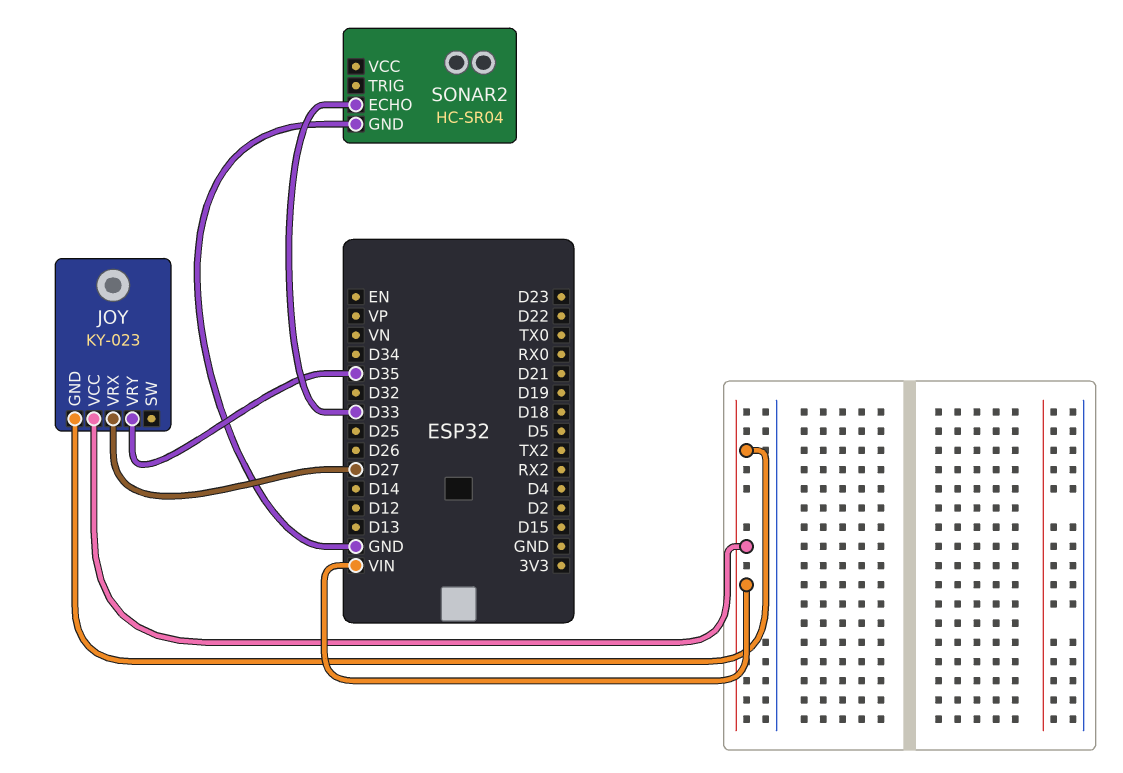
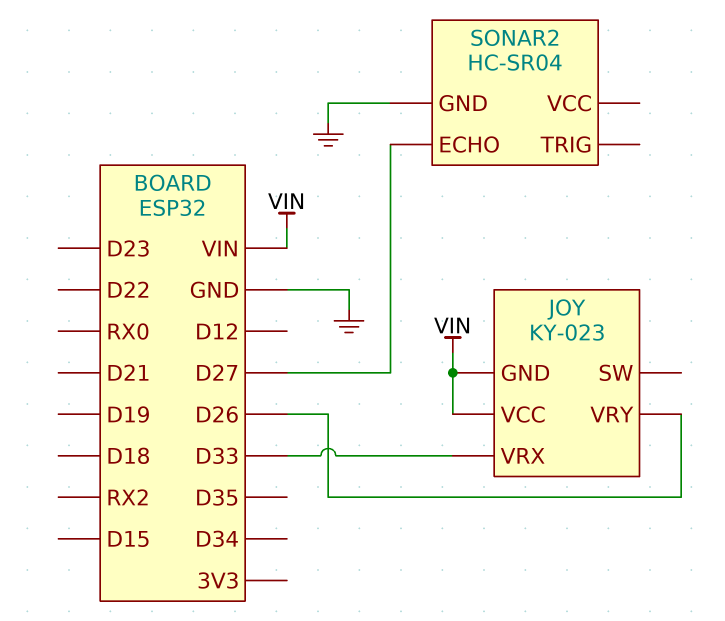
JOY pin VRX: D27 -> D33
JOY pin VRY: D35 -> D26
SONAR2 pin ECHO: D33 -> D27

